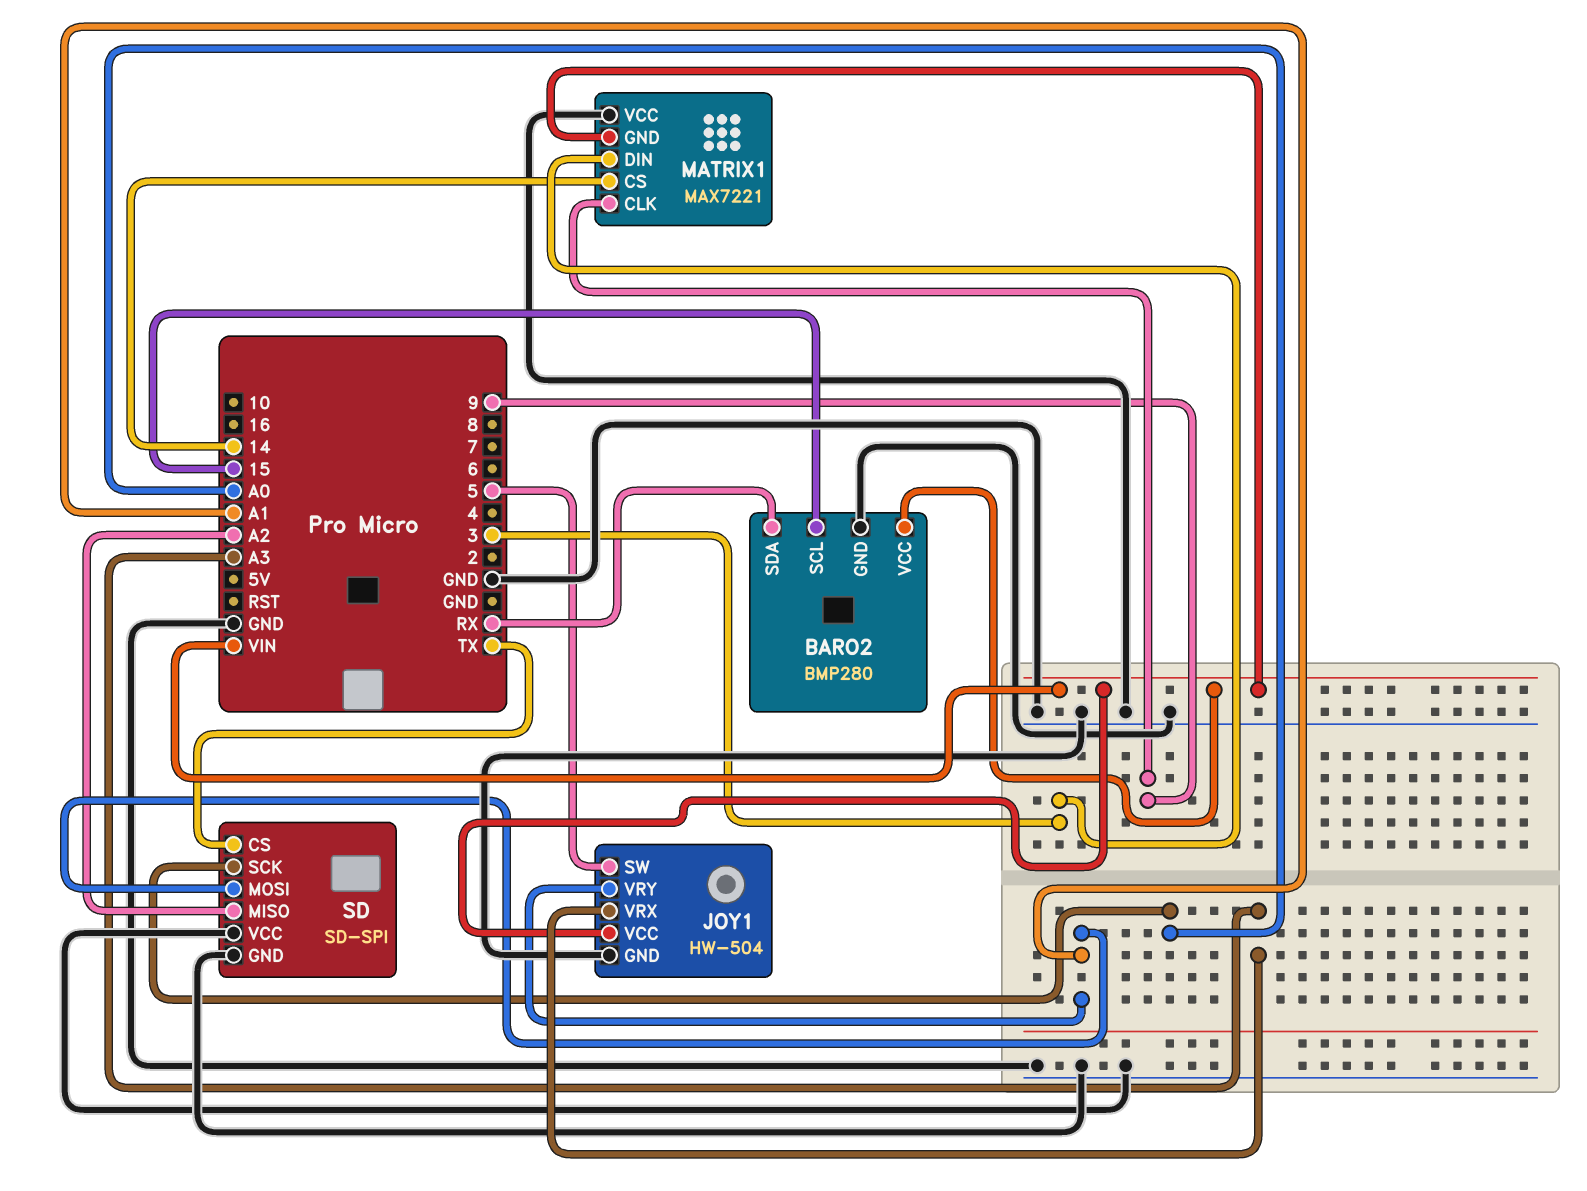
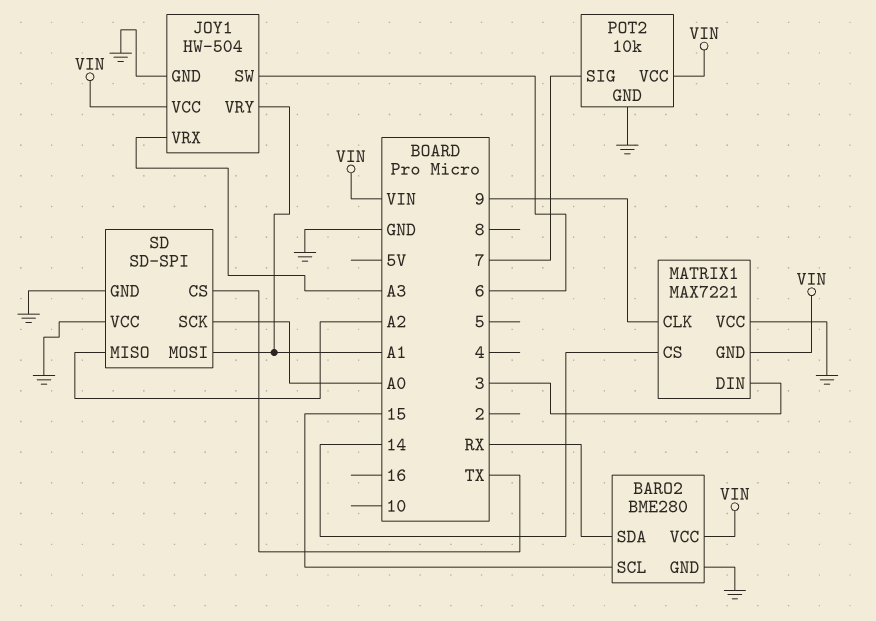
BARO2: BMP280 -> BME280
JOY1 pin SW: 5 -> 6
POT2: none -> 10k
POT2 pin GND: none -> GND
POT2 pin SIG: none -> 7
POT2 pin VCC: none -> VIN

